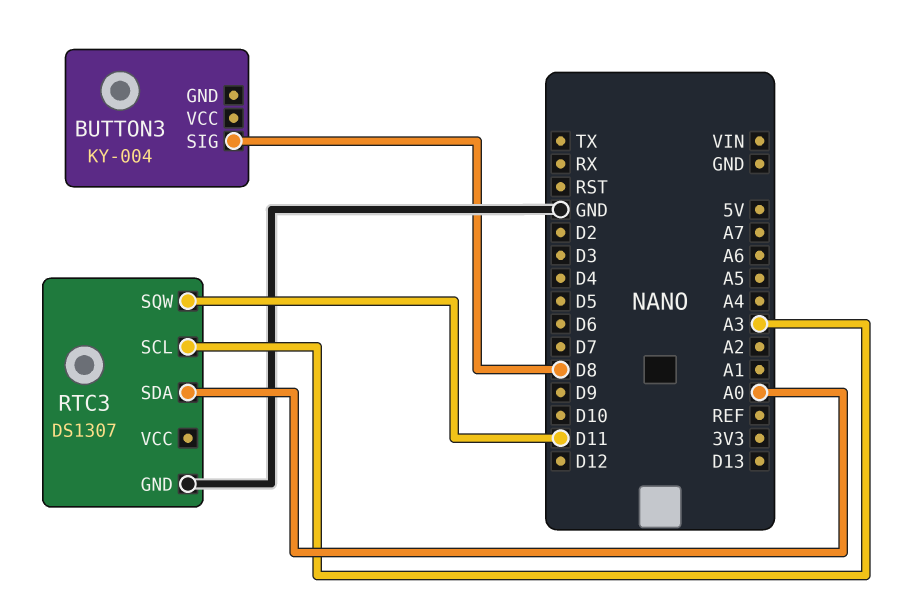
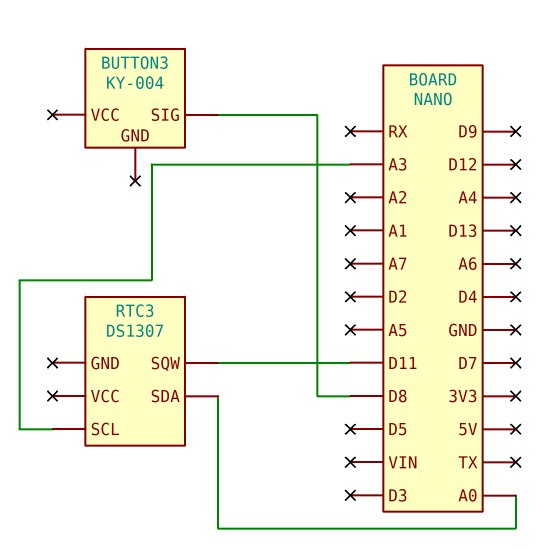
RTC3 pin GND: GND -> none

